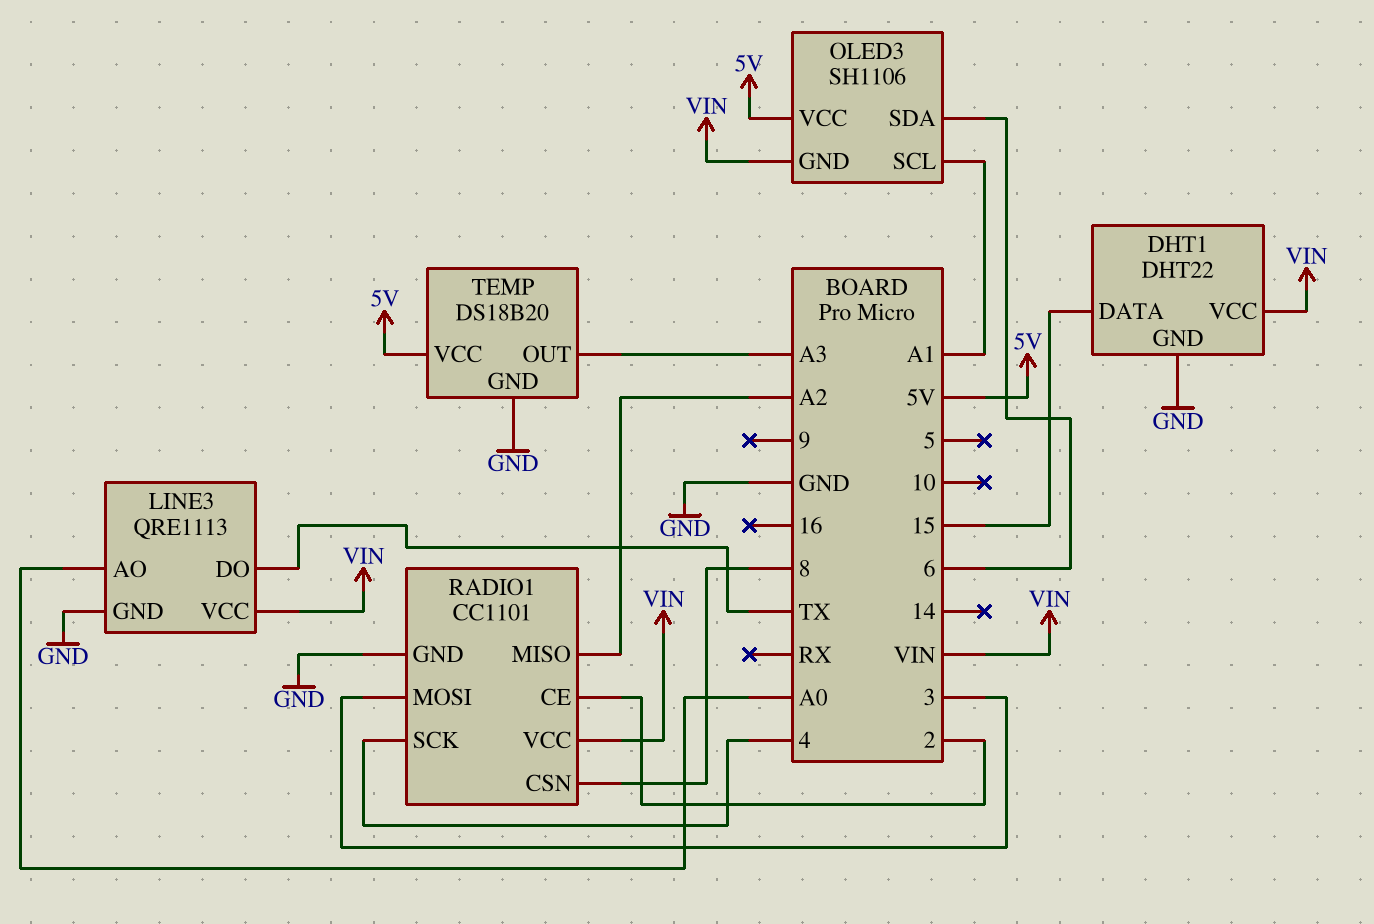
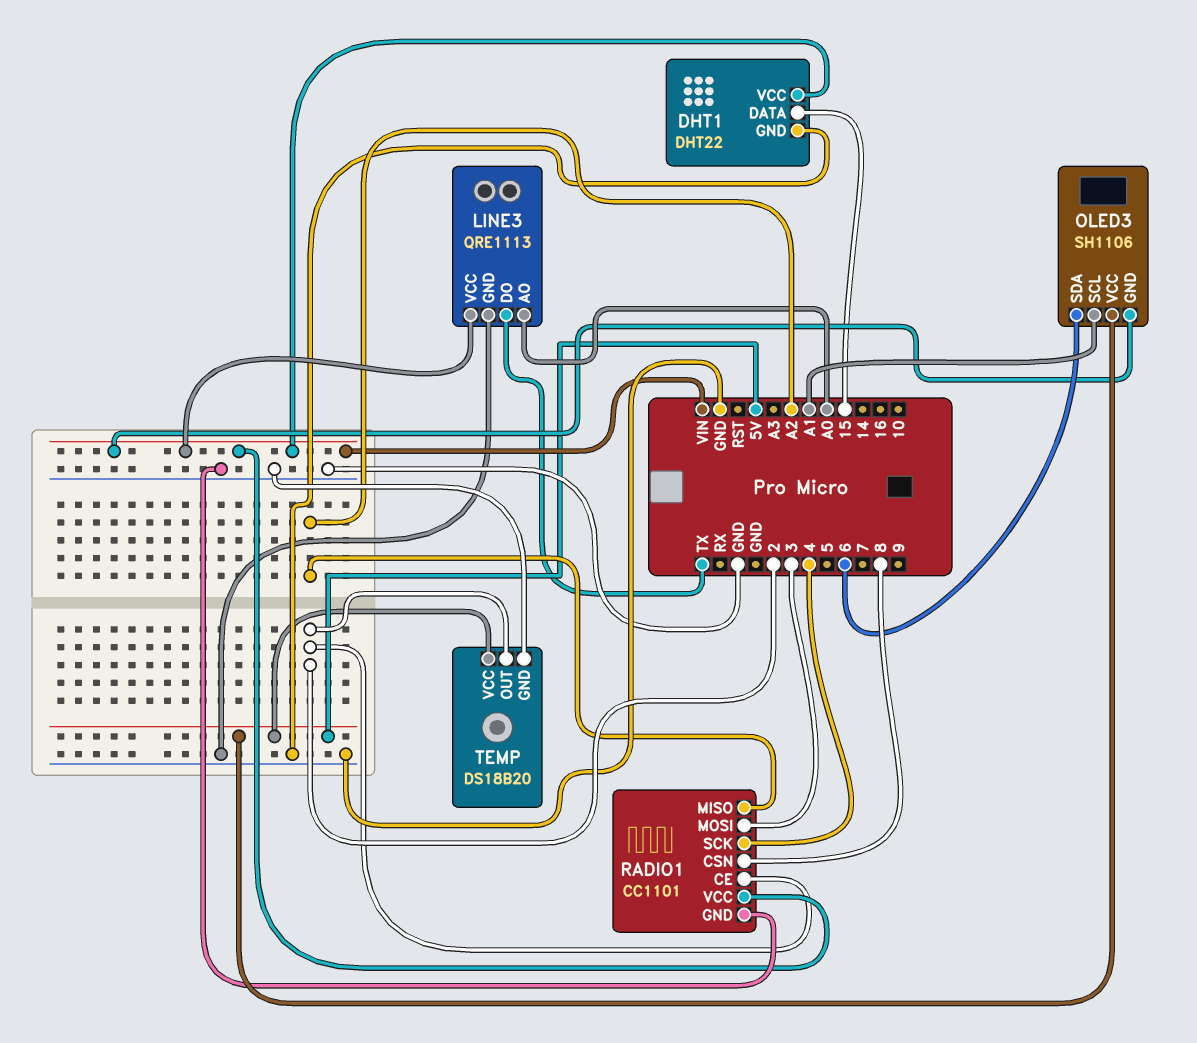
TEMP pin OUT: A3 -> 2

